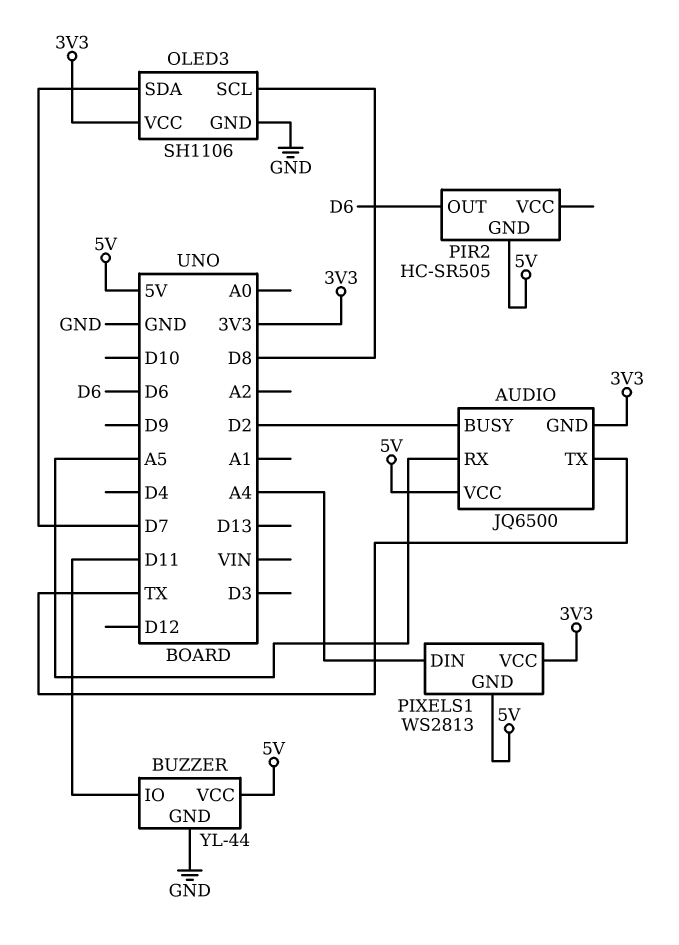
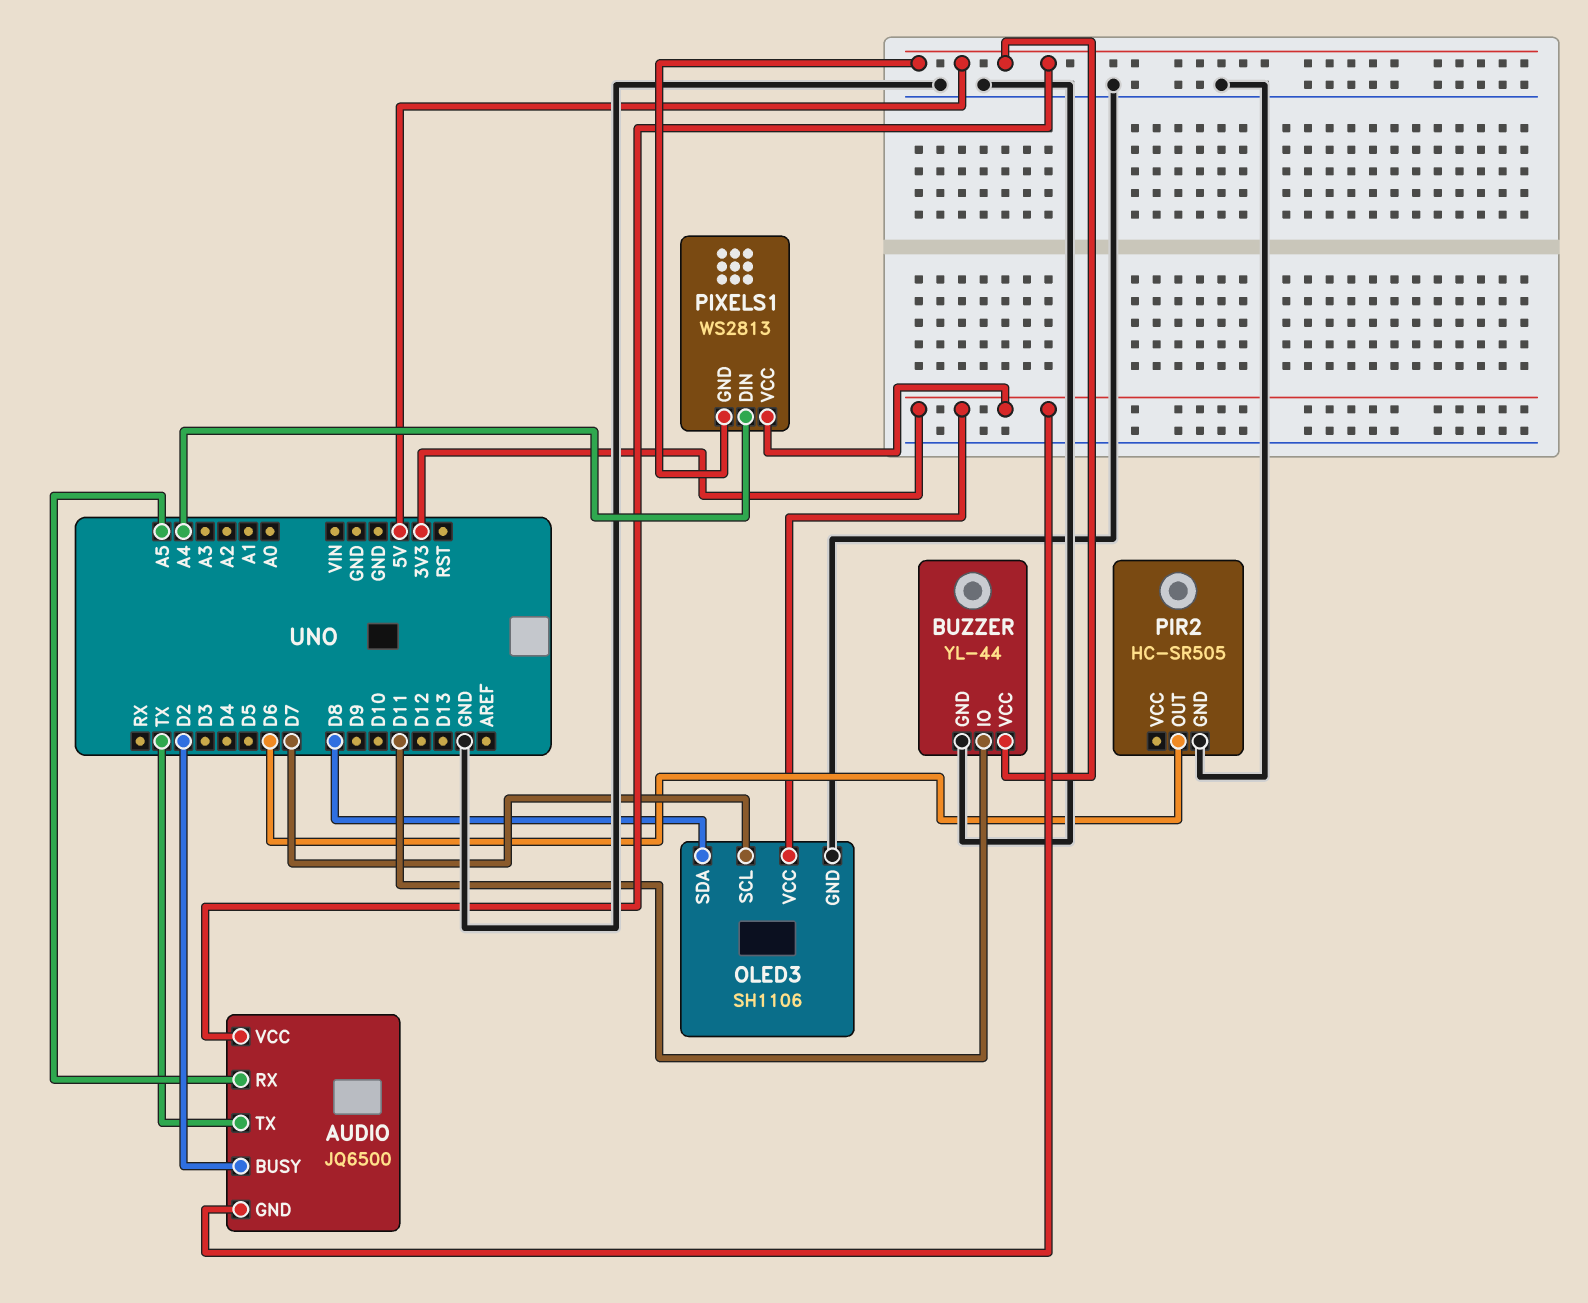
OLED3 pin SCL: D8 -> D7
OLED3 pin SDA: D7 -> D8
PIR2 pin GND: 5V -> GND

